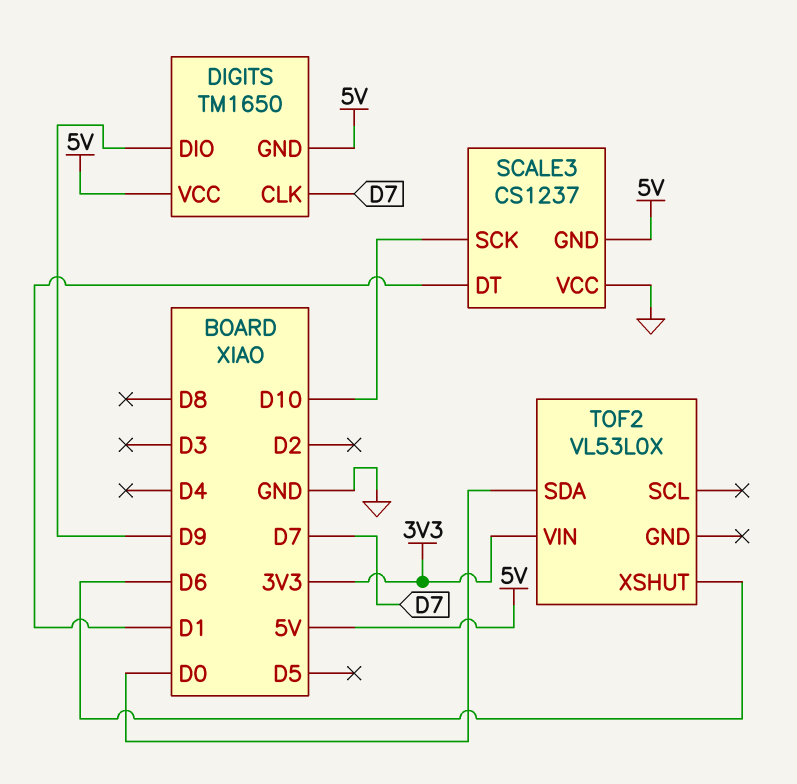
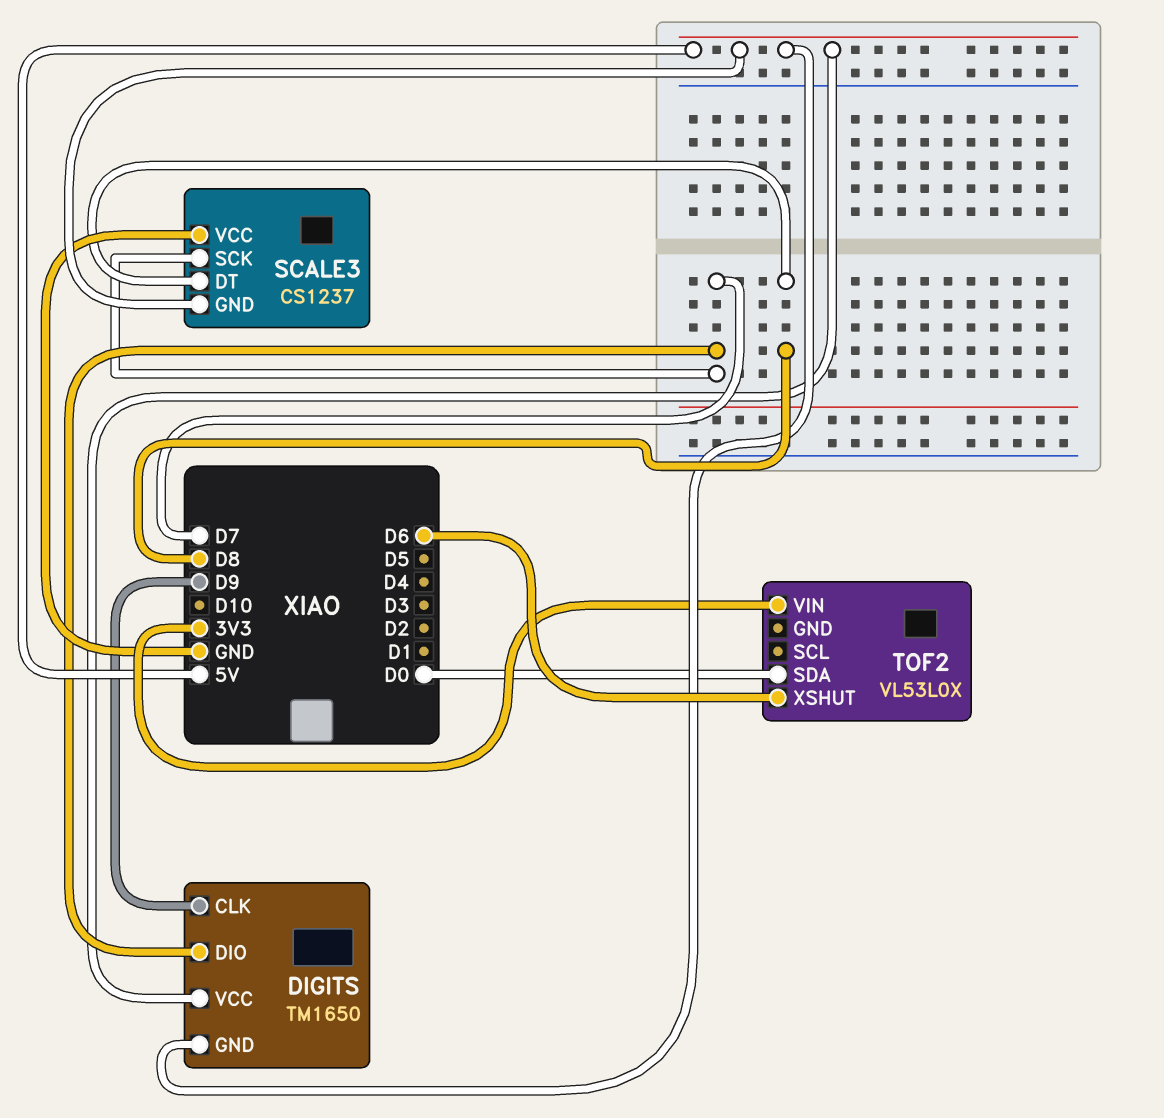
DIGITS pin CLK: D7 -> D9
DIGITS pin DIO: D9 -> D7
SCALE3 pin DT: D1 -> D8
SCALE3 pin SCK: D10 -> D7

